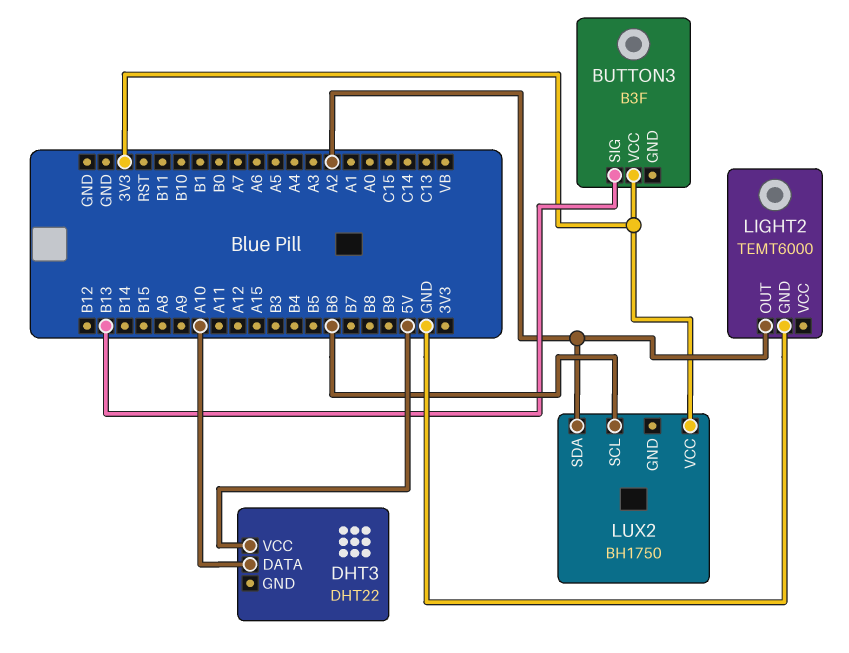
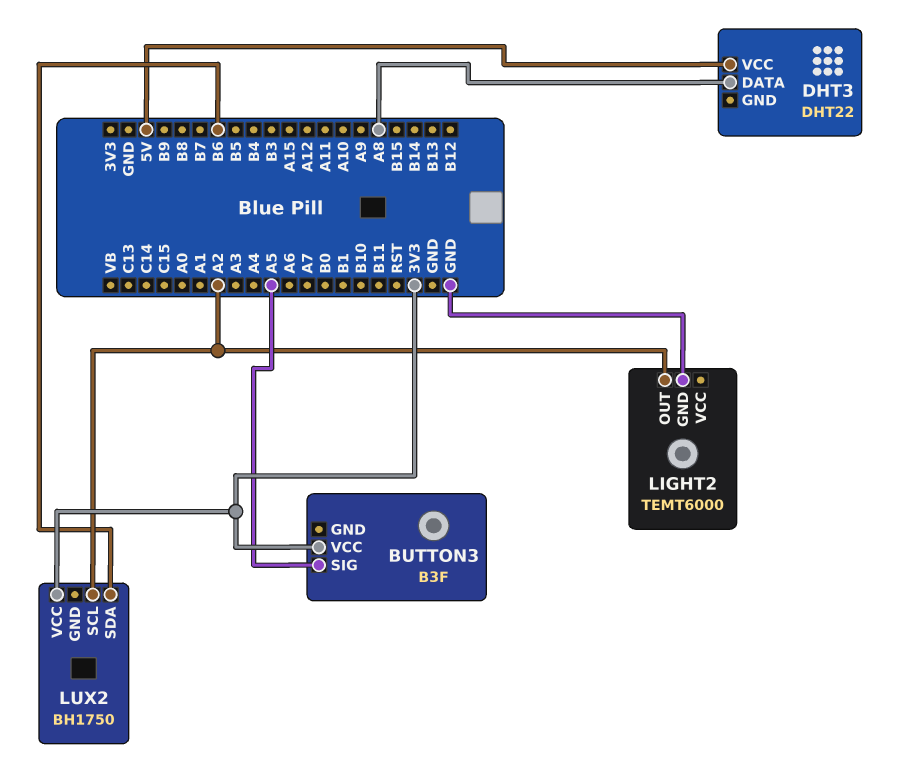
BUTTON3 pin SIG: B13 -> A5
DHT3 pin DATA: A10 -> A8
LUX2 pin SCL: B6 -> A2
LUX2 pin SDA: A2 -> B6

